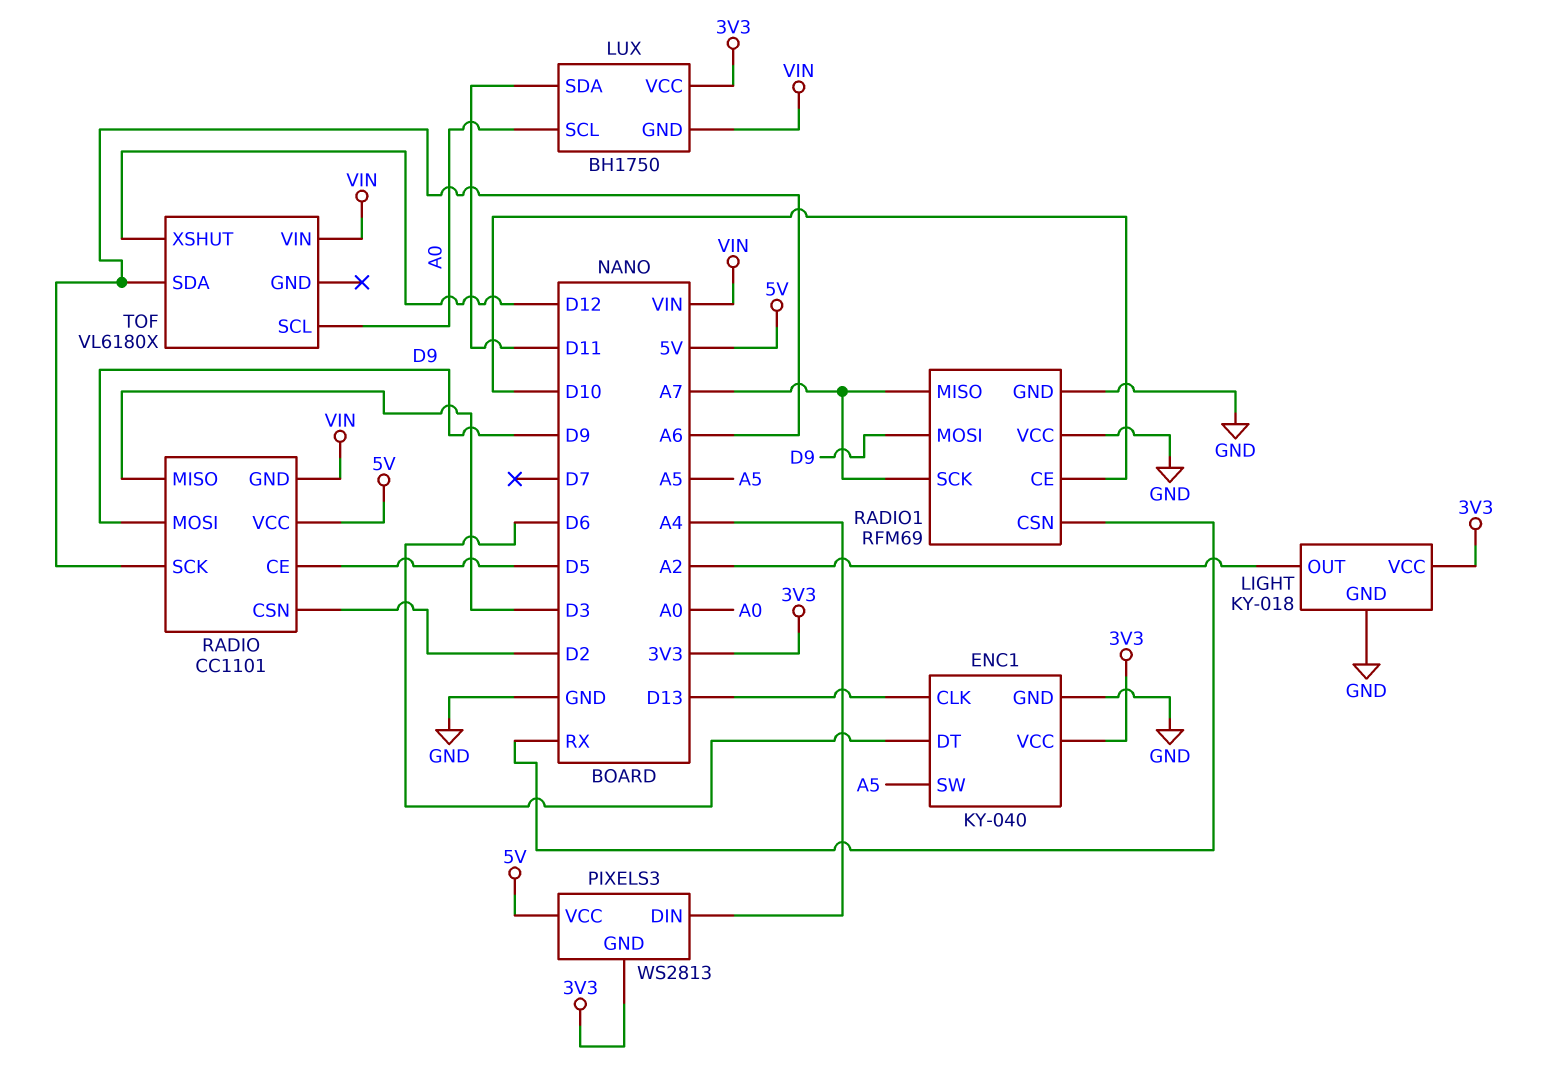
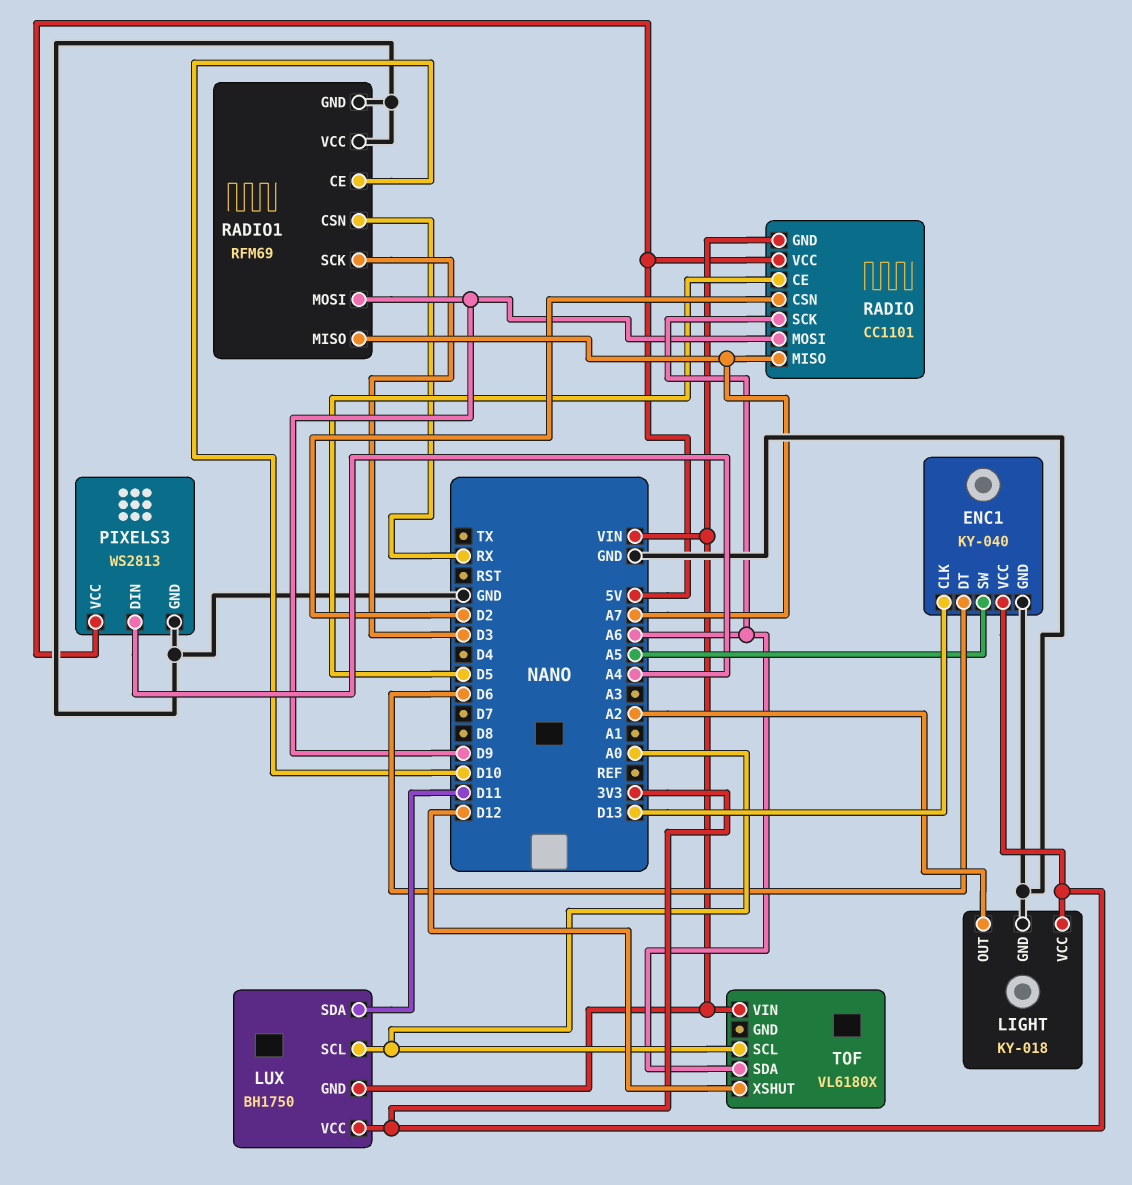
PIXELS3 pin GND: 3V3 -> GND
RADIO pin MISO: D3 -> A7
RADIO1 pin SCK: A7 -> D3

